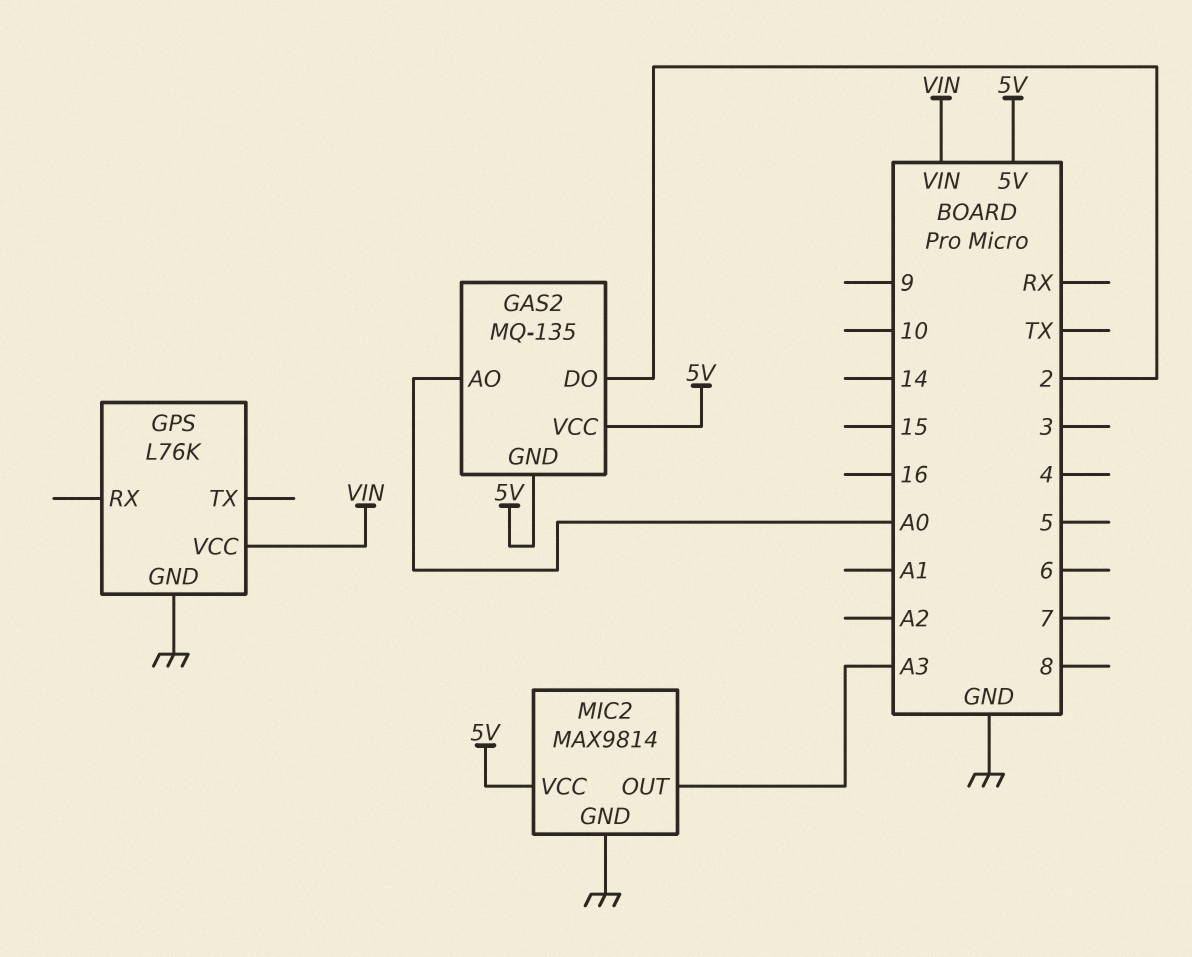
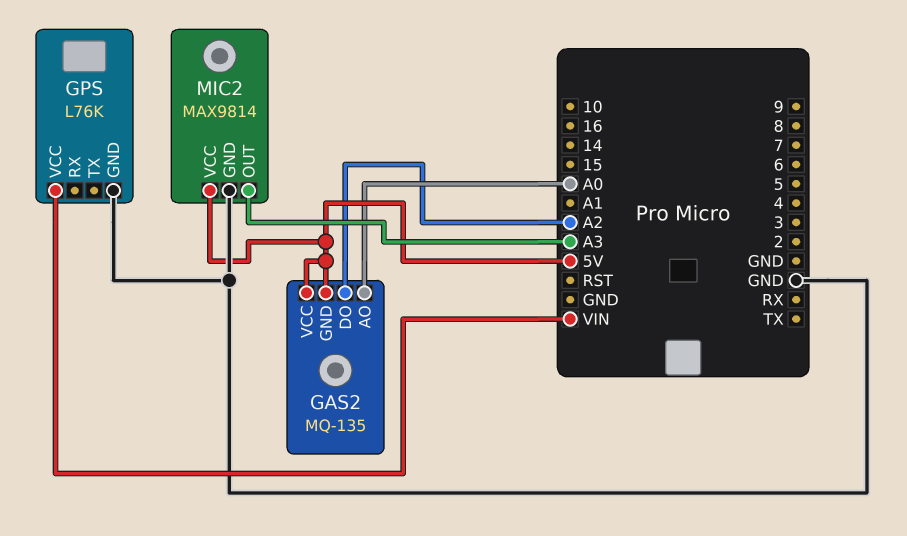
GAS2 pin DO: 2 -> A2

